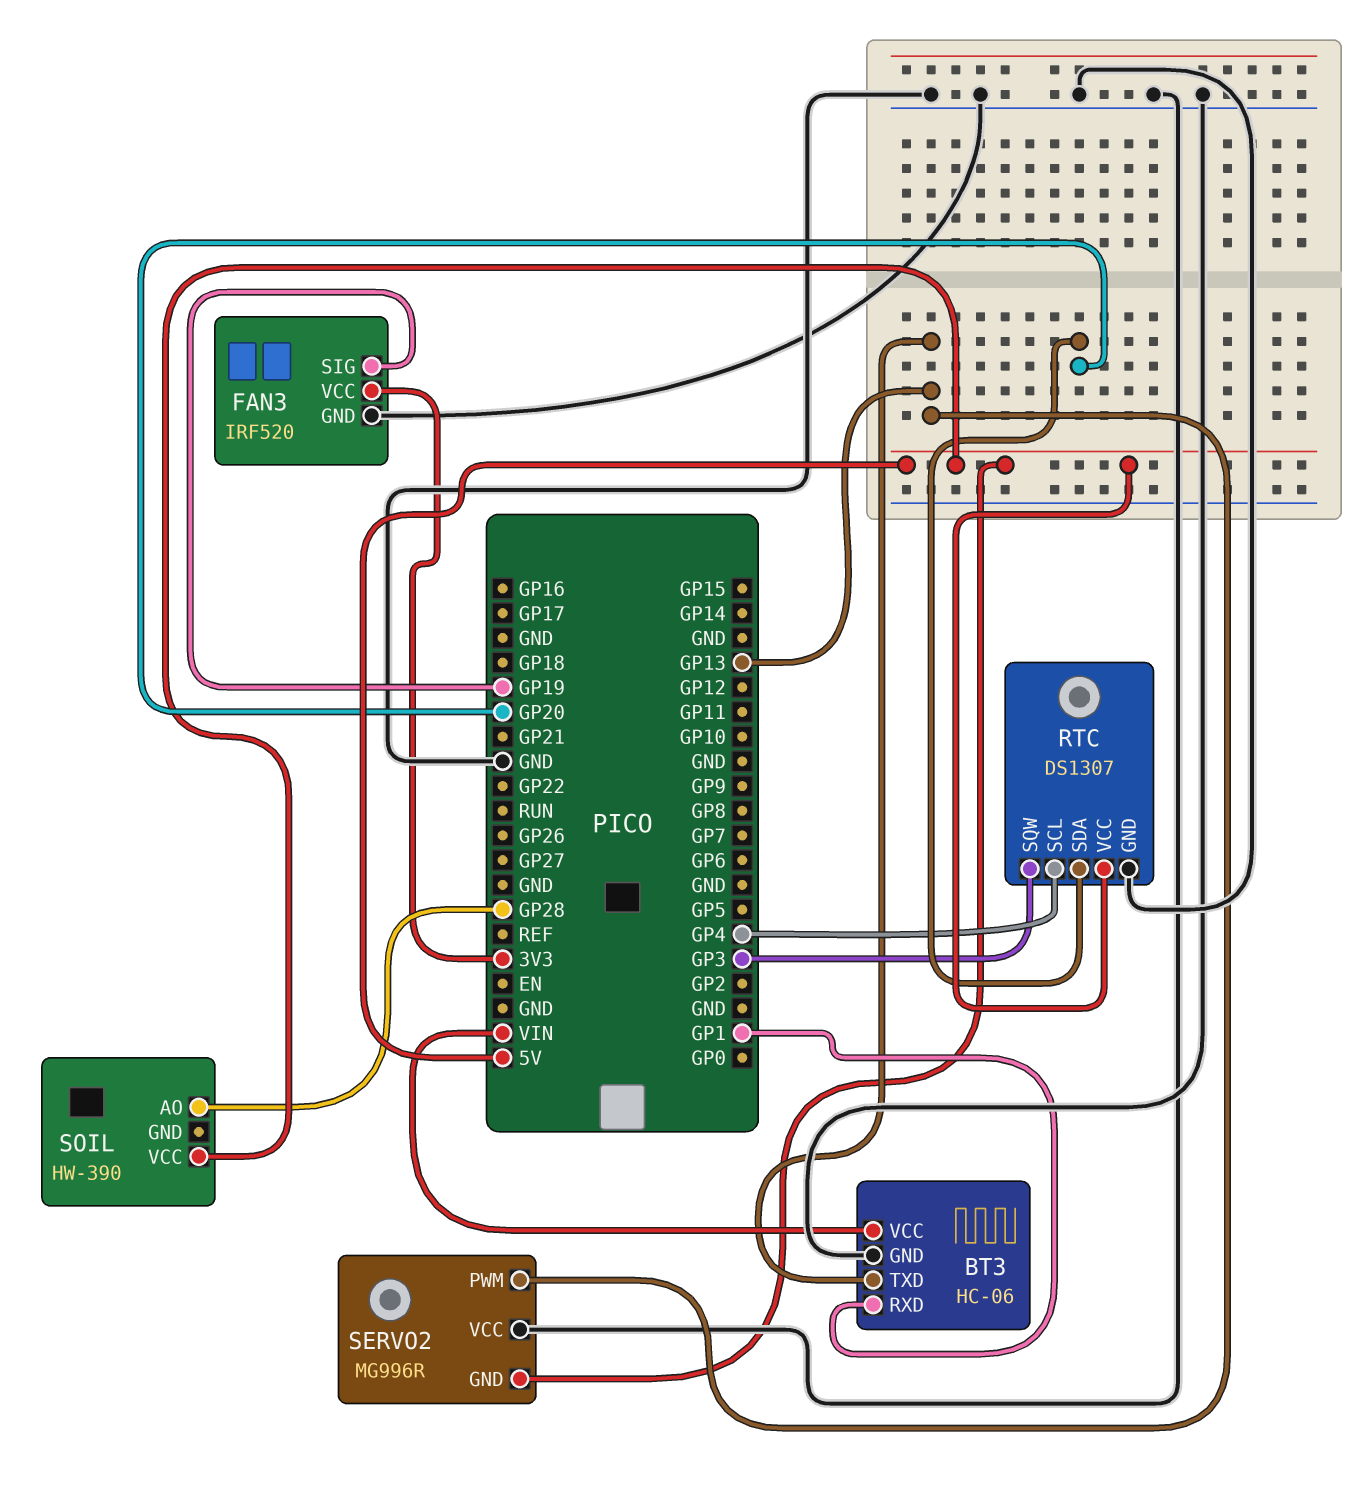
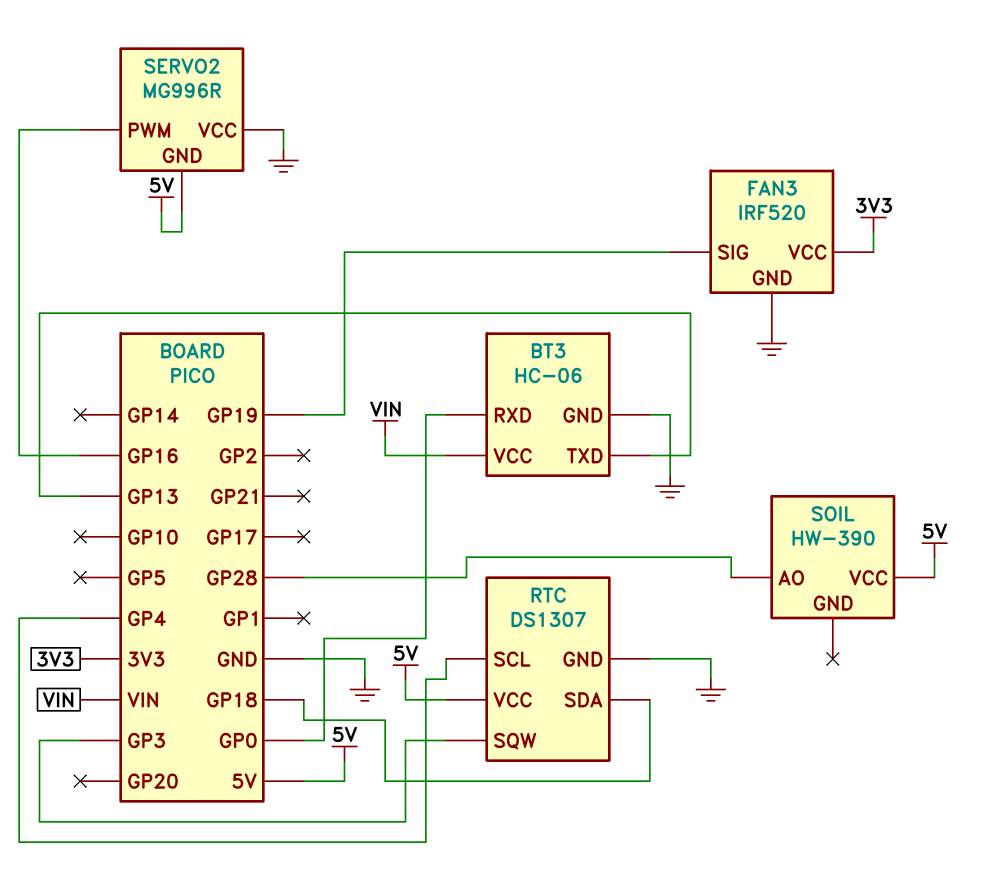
BT3 pin RXD: GP1 -> GP0
RTC pin SDA: GP20 -> GP18
SERVO2 pin PWM: GP13 -> GP16

